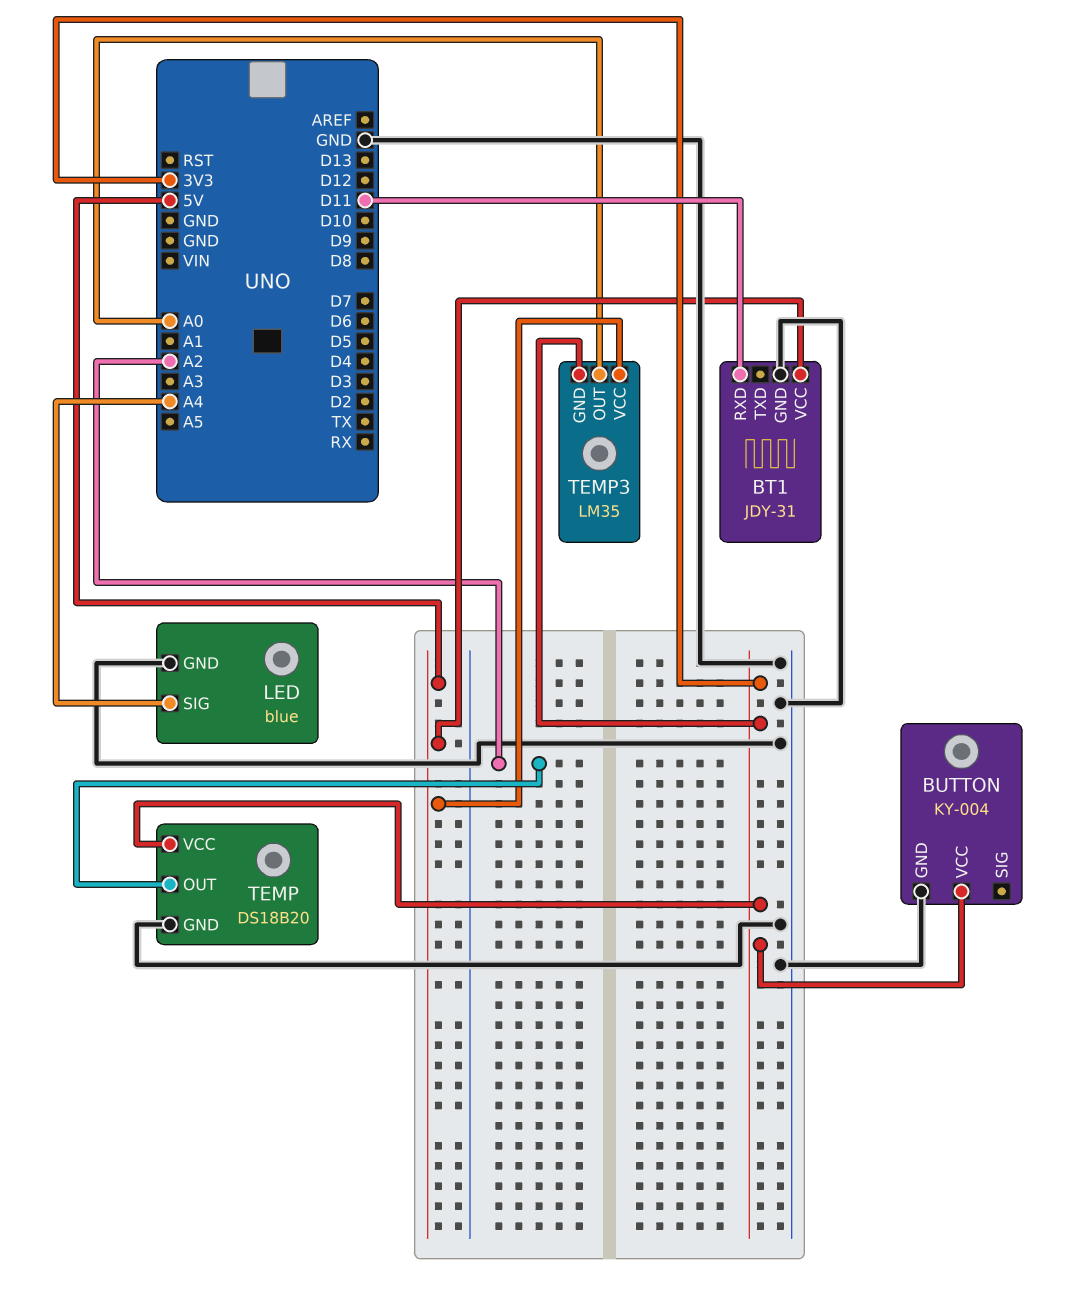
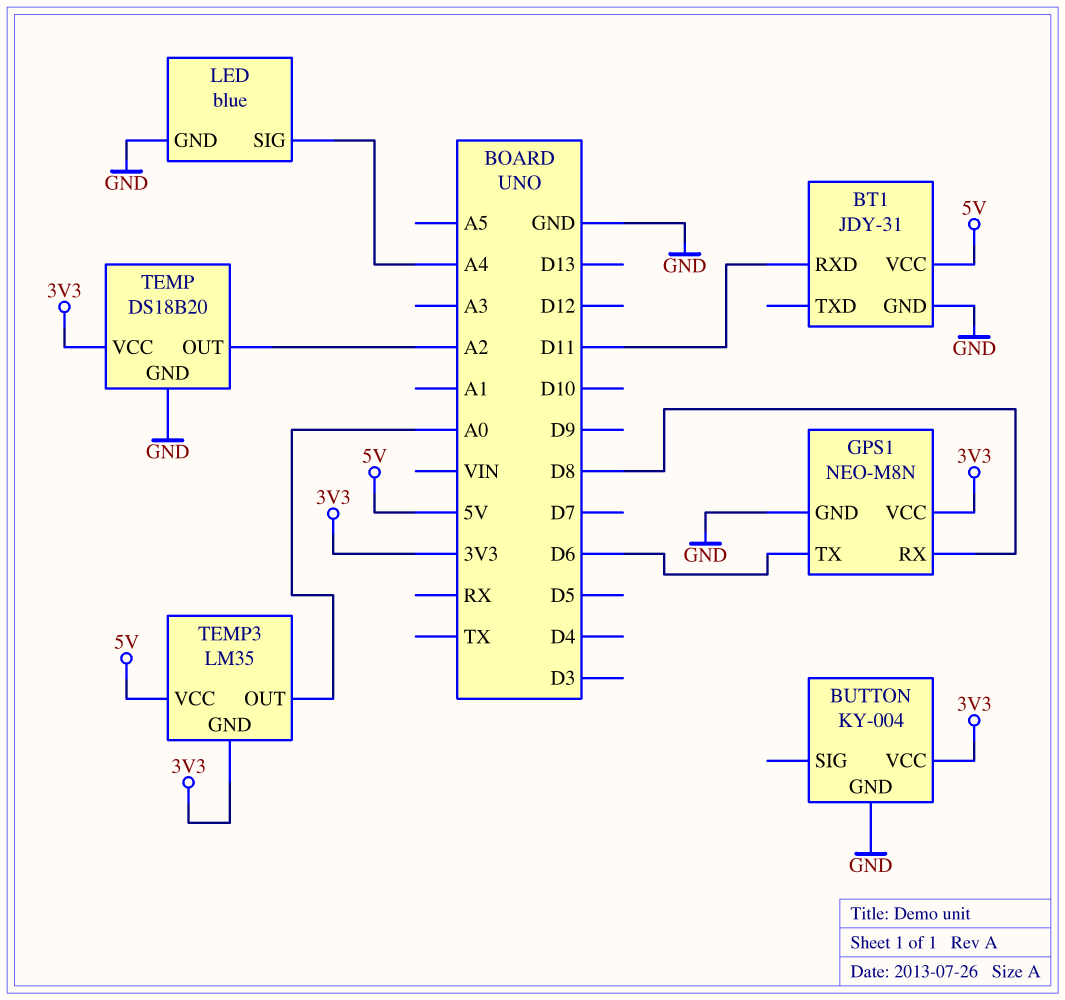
GPS1: none -> NEO-M8N
GPS1 pin GND: none -> GND
GPS1 pin RX: none -> D8
GPS1 pin TX: none -> D6
GPS1 pin VCC: none -> 3V3

